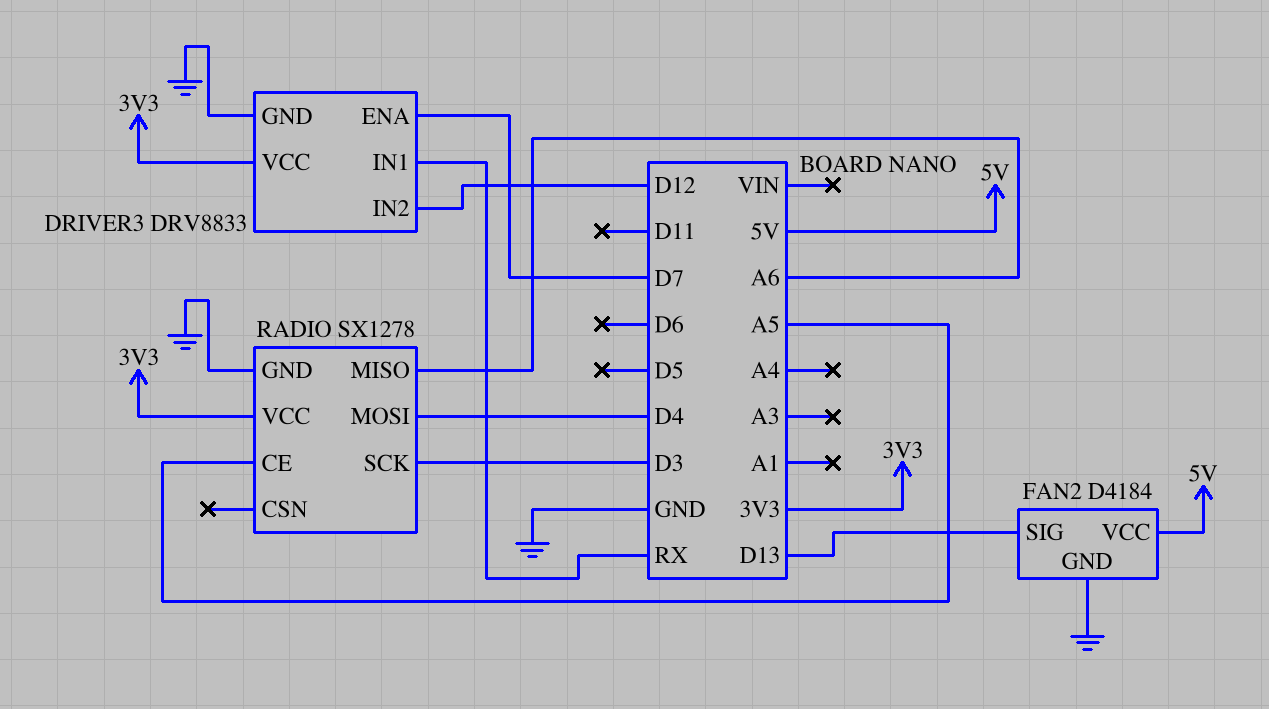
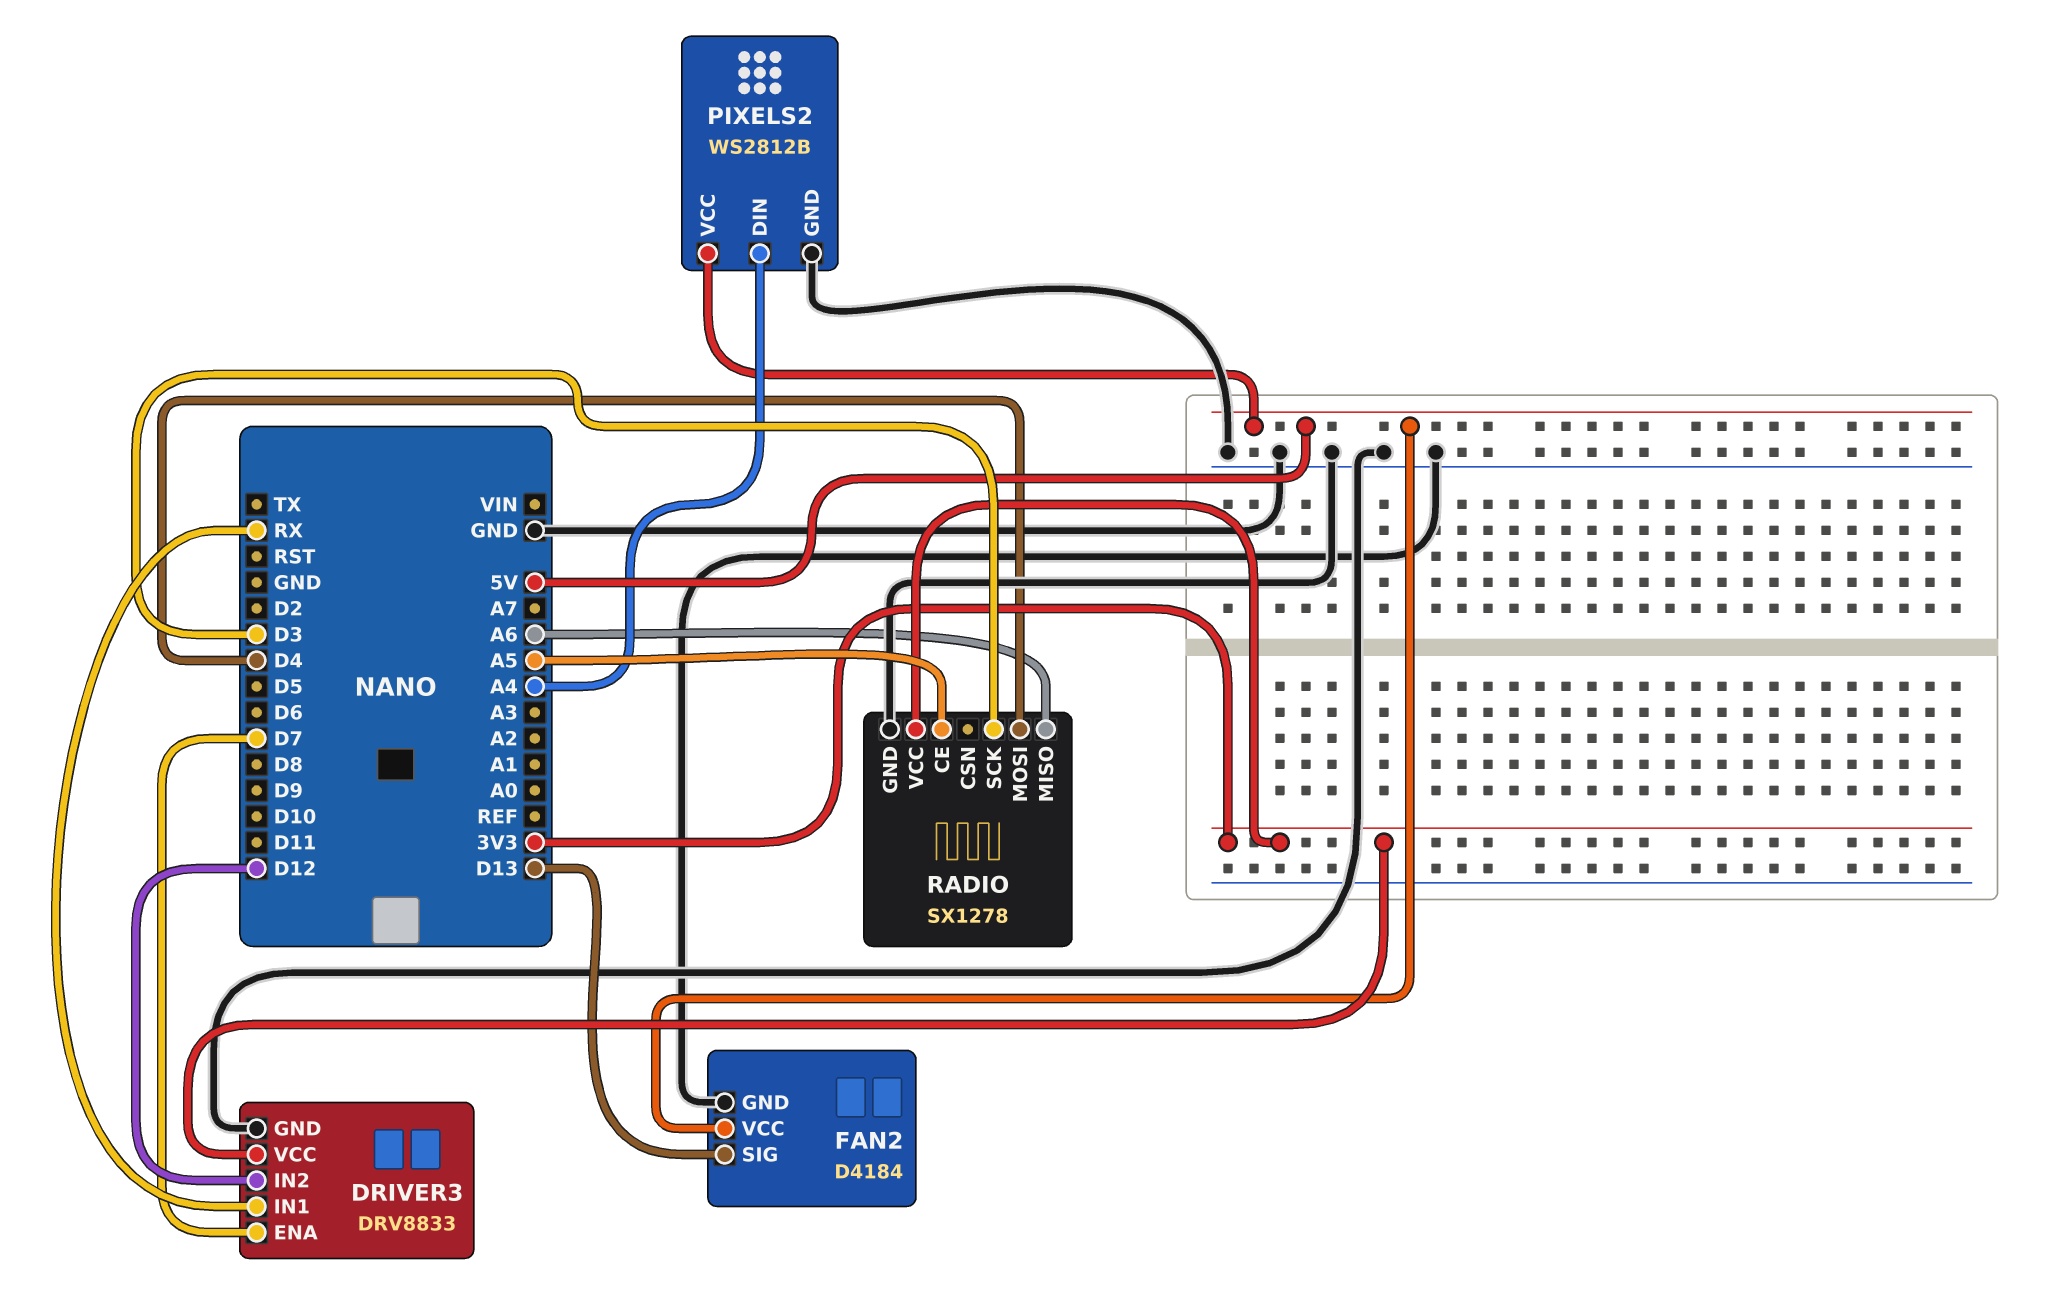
PIXELS2: none -> WS2812B
PIXELS2 pin DIN: none -> A4
PIXELS2 pin GND: none -> GND
PIXELS2 pin VCC: none -> 5V

